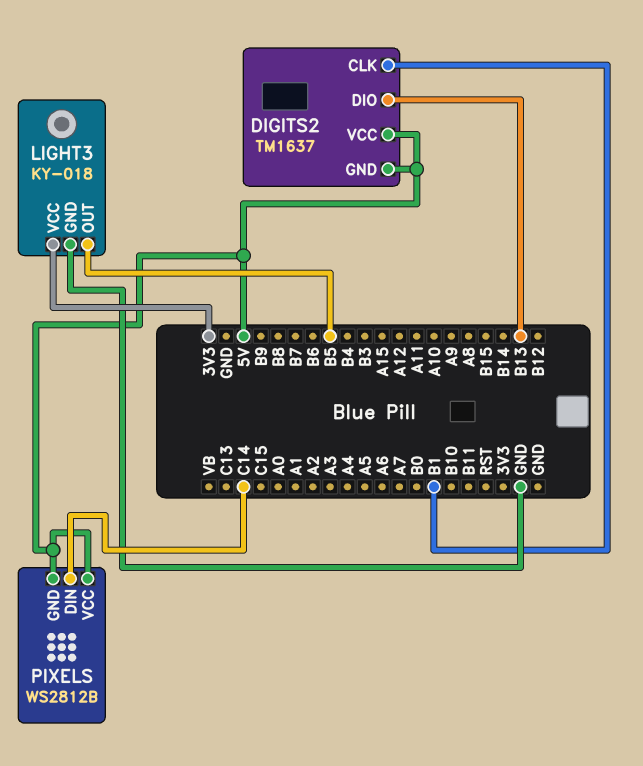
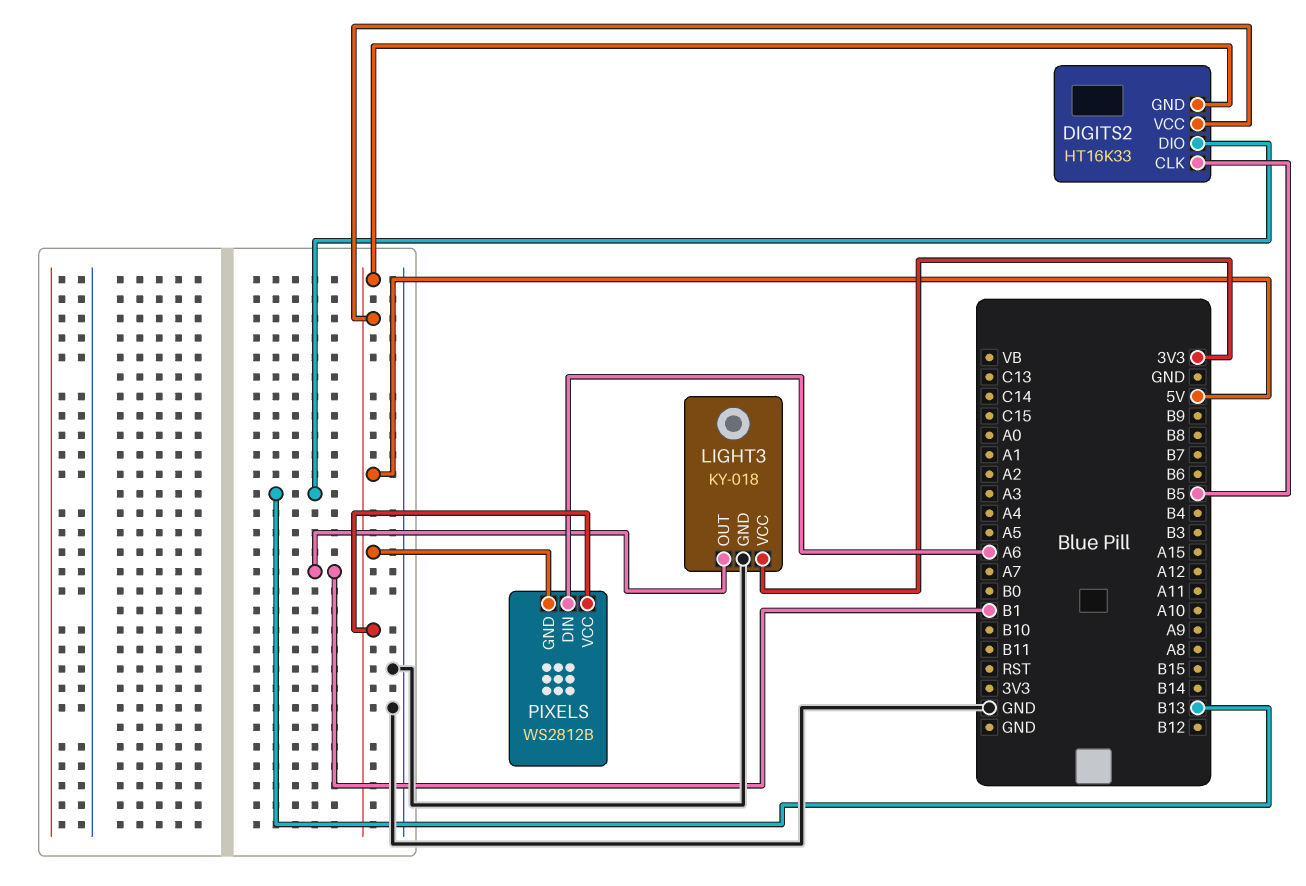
DIGITS2: TM1637 -> HT16K33
DIGITS2 pin CLK: B1 -> B5
LIGHT3 pin OUT: B5 -> B1
PIXELS pin DIN: C14 -> A6

